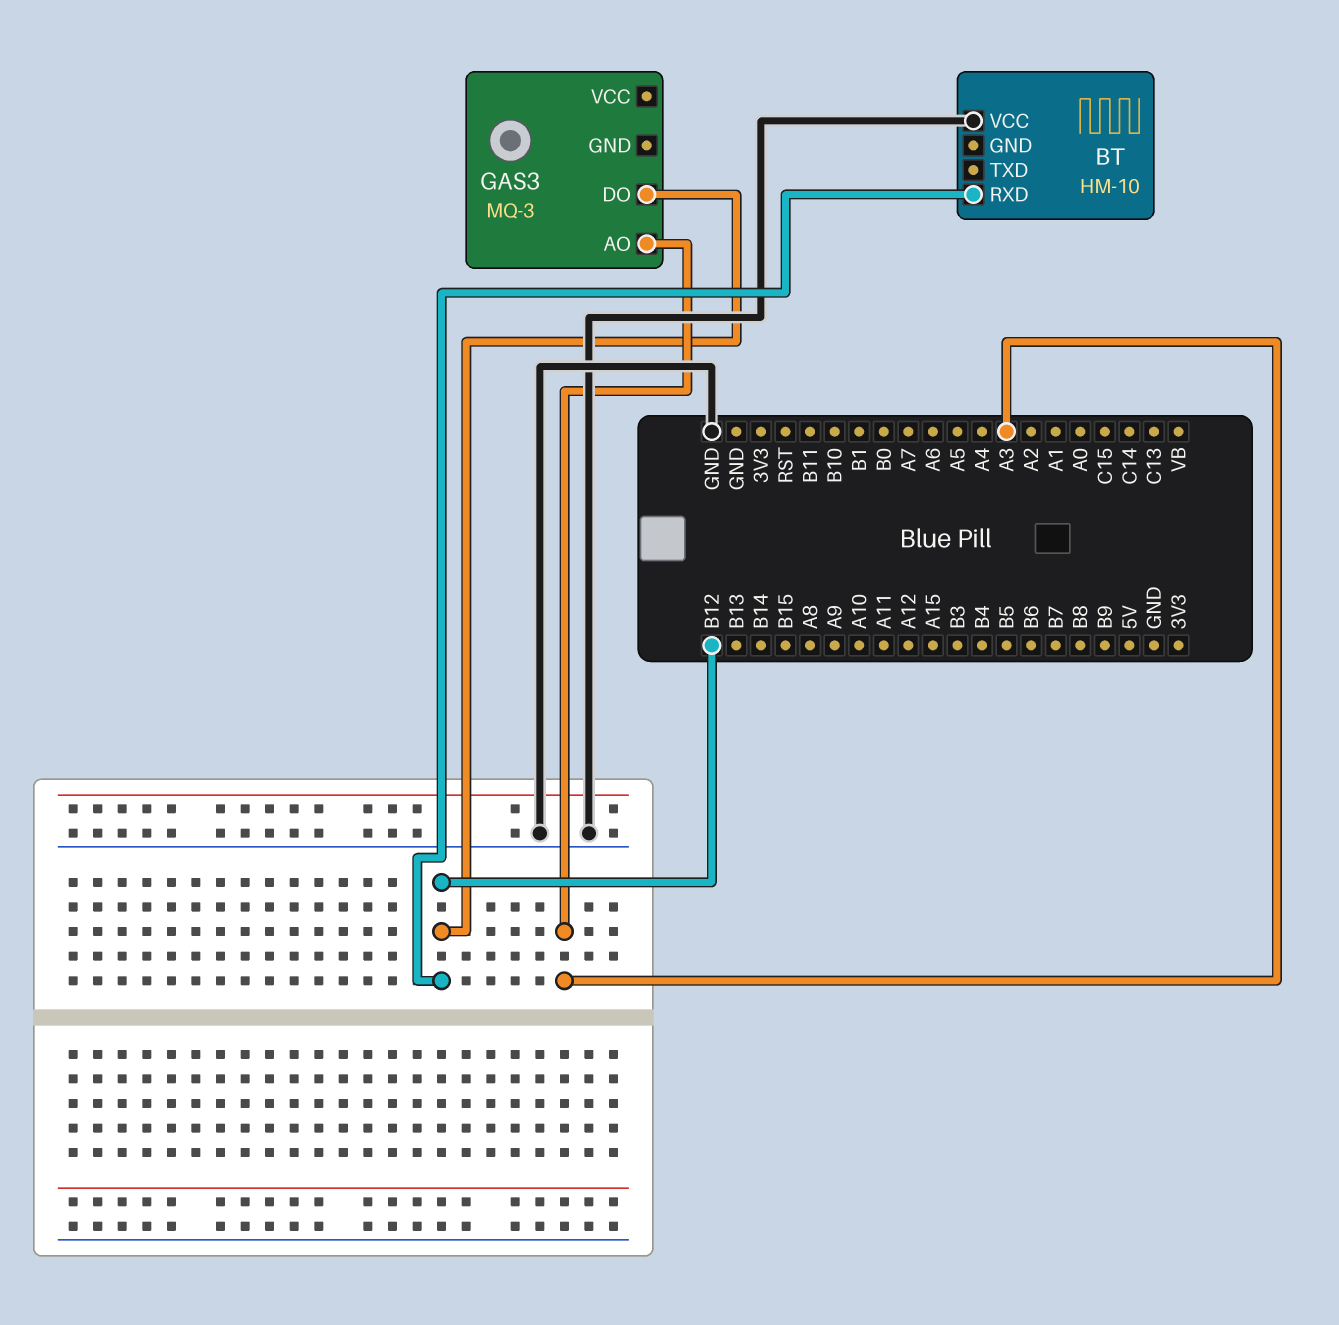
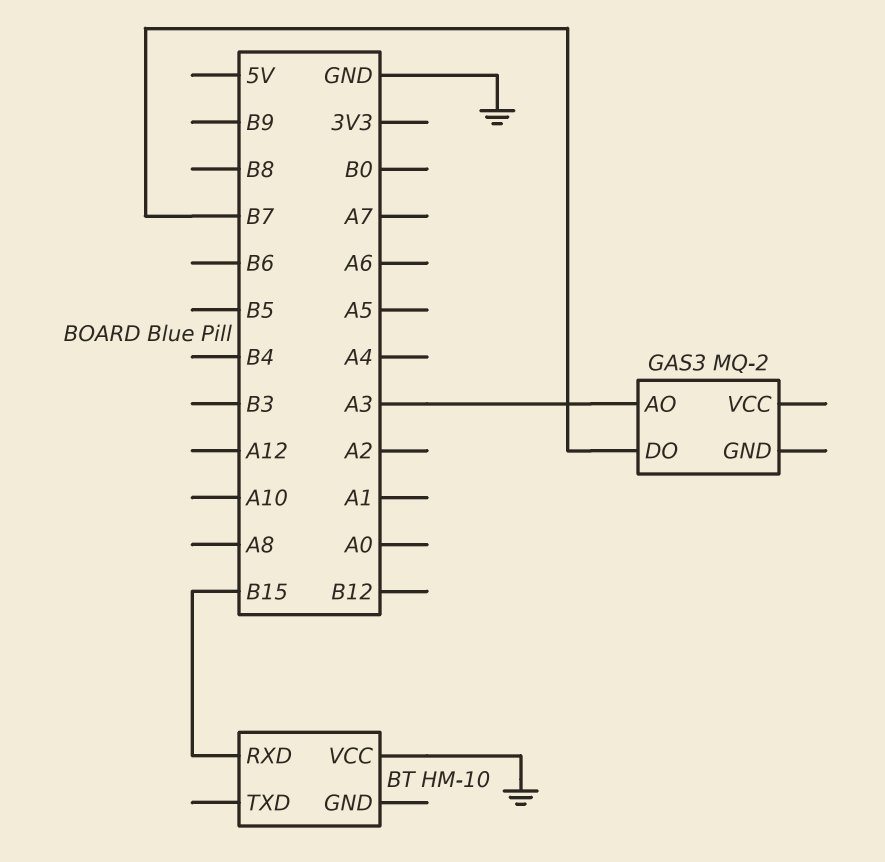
BT pin RXD: B12 -> B15
GAS3: MQ-3 -> MQ-2
GAS3 pin DO: B12 -> B7

